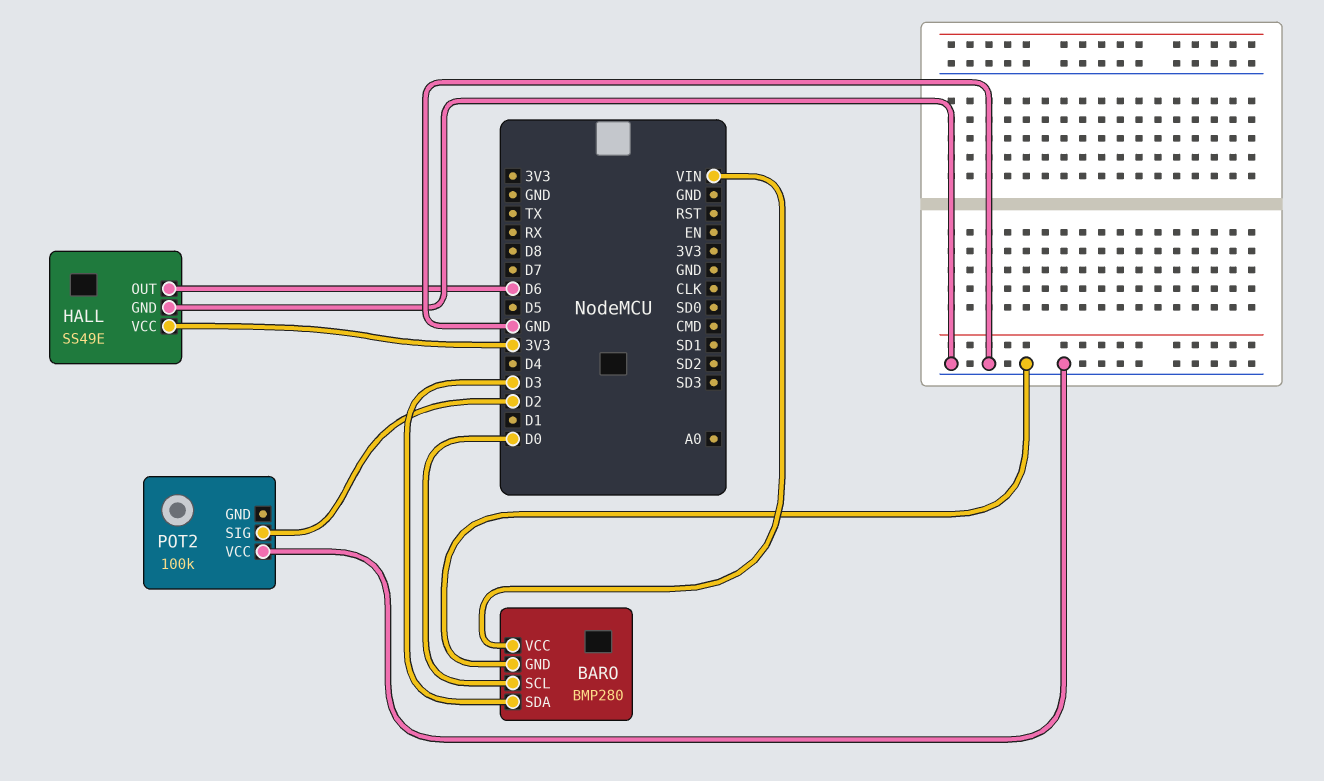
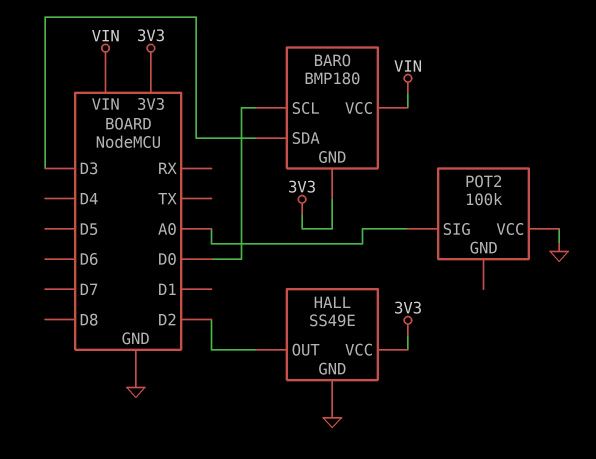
BARO: BMP280 -> BMP180
BARO pin GND: GND -> 3V3
HALL pin OUT: D6 -> D2
POT2 pin SIG: D2 -> A0

